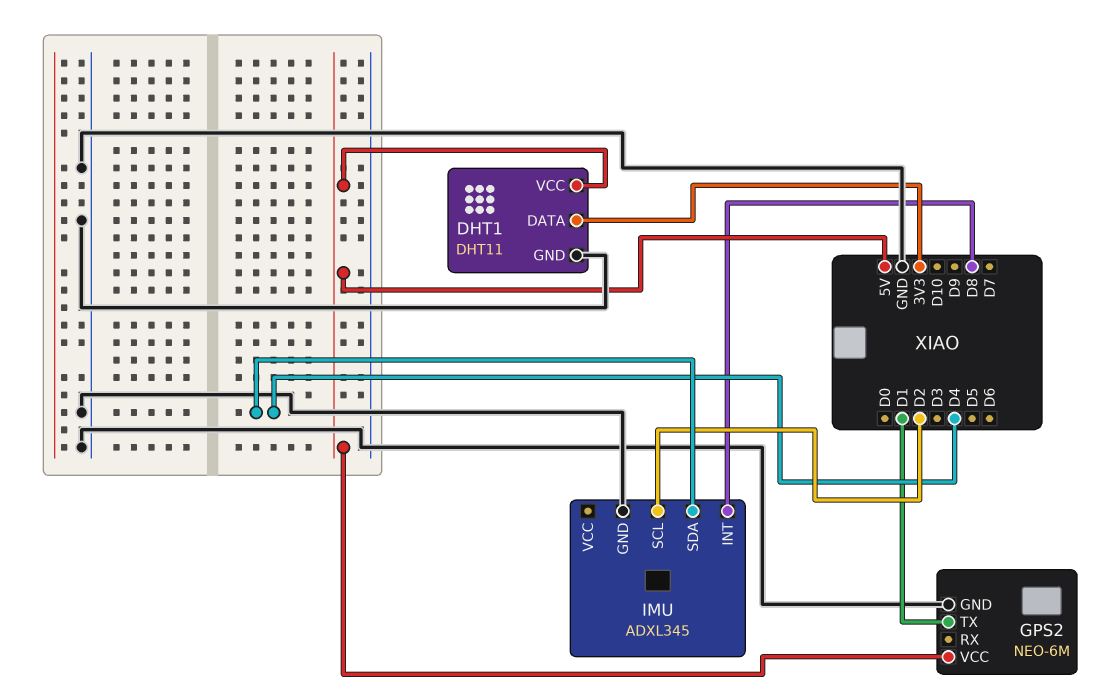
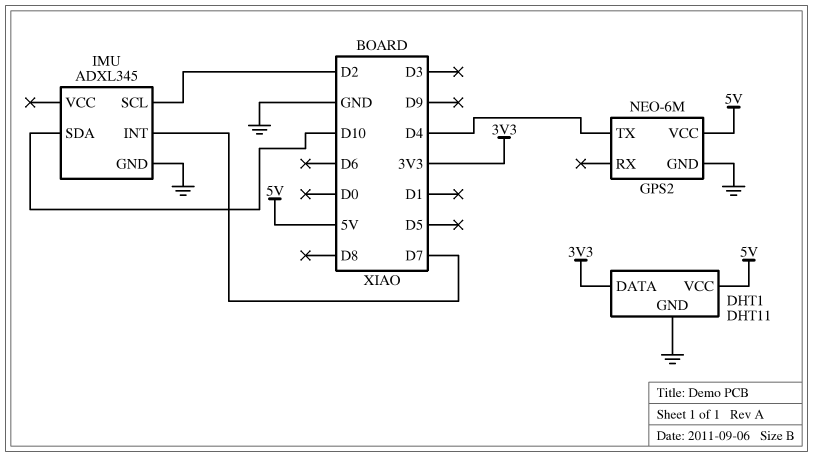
GPS2 pin TX: D1 -> D4
IMU pin INT: D8 -> D7
IMU pin SDA: D4 -> D10

